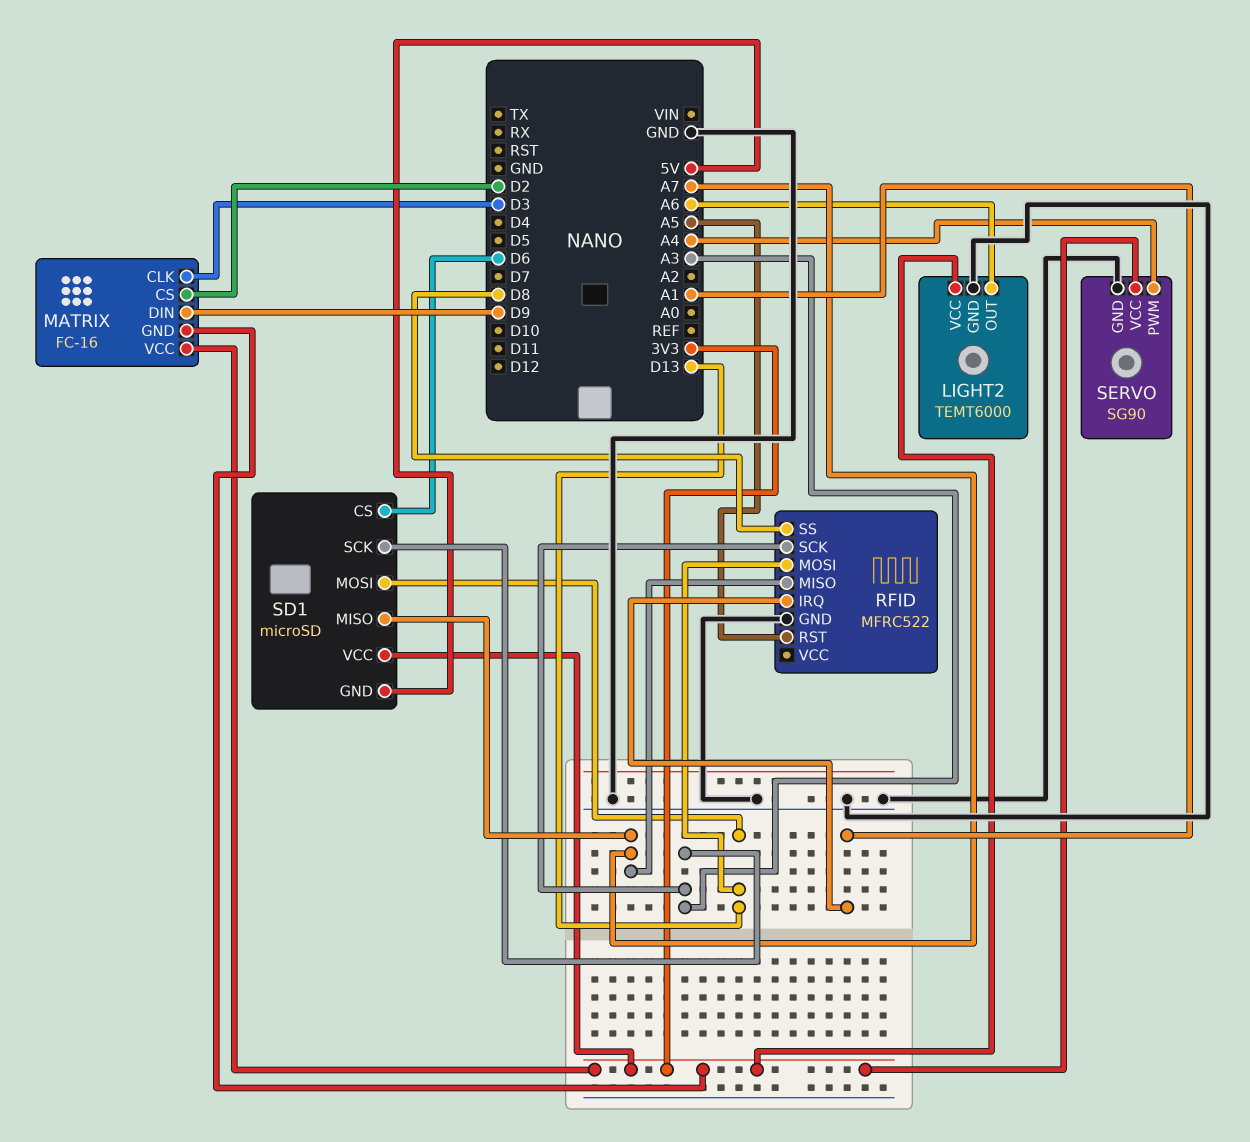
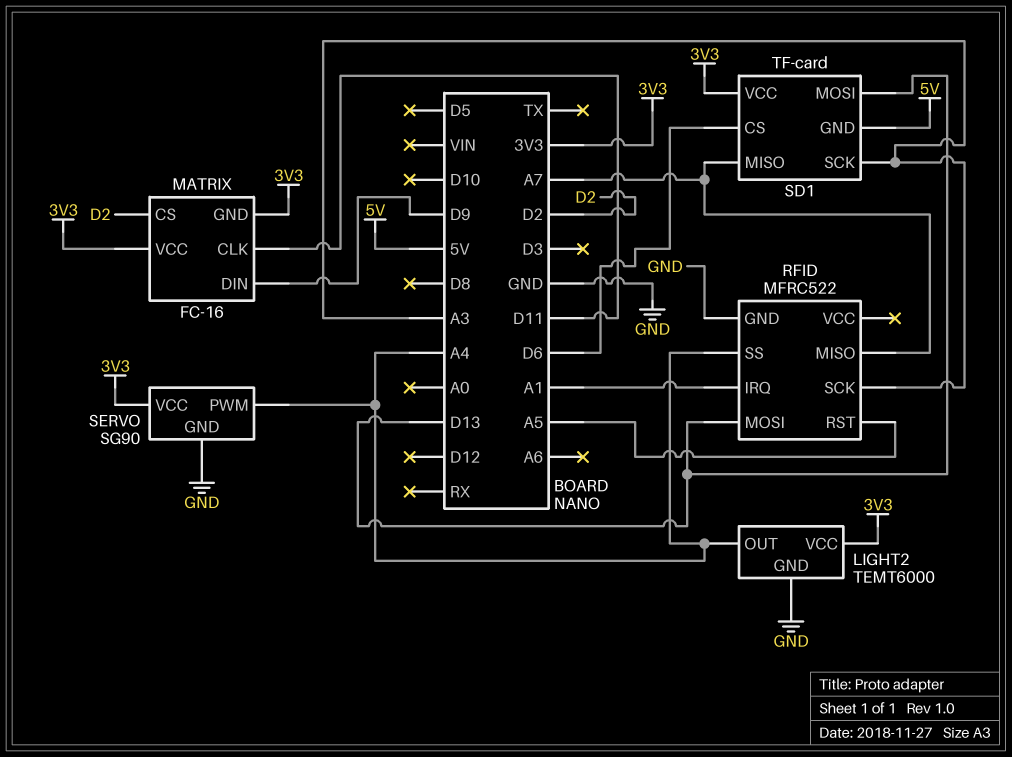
LIGHT2 pin OUT: A6 -> A4
MATRIX pin CLK: D3 -> D11
RFID pin SS: D8 -> A4
SD1: microSD -> TF-card

